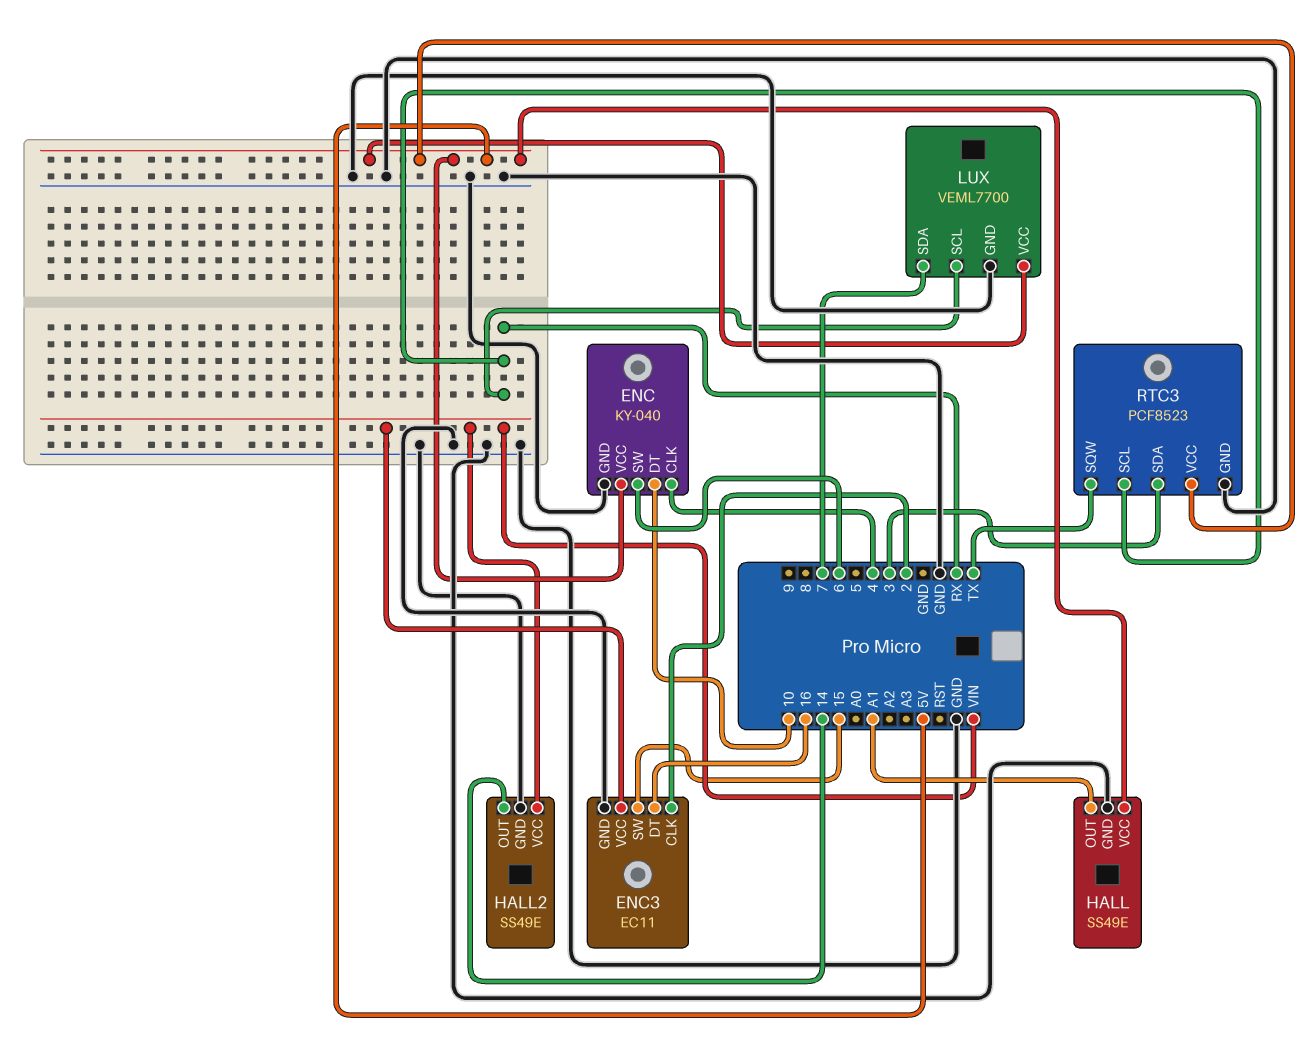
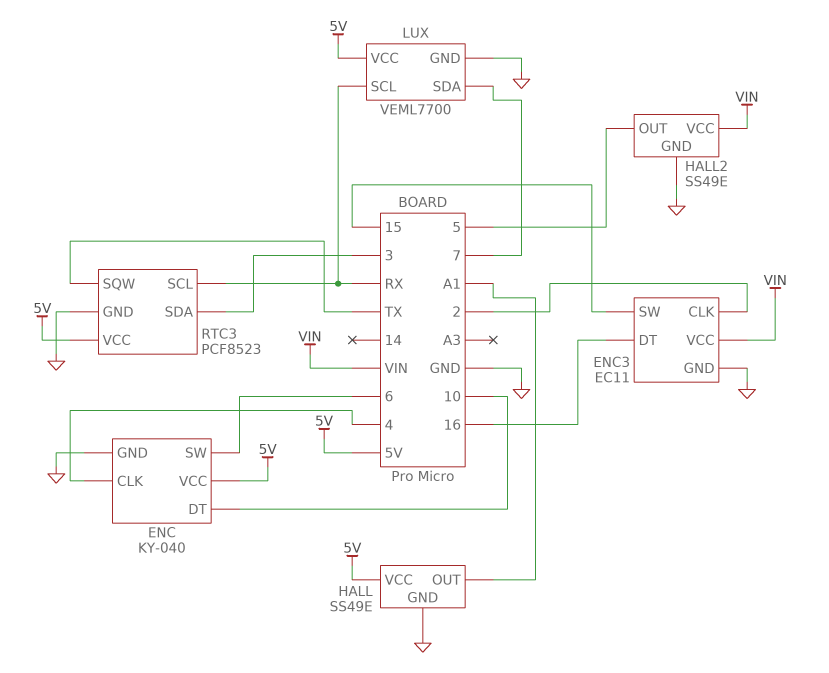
HALL2 pin OUT: 14 -> 5

